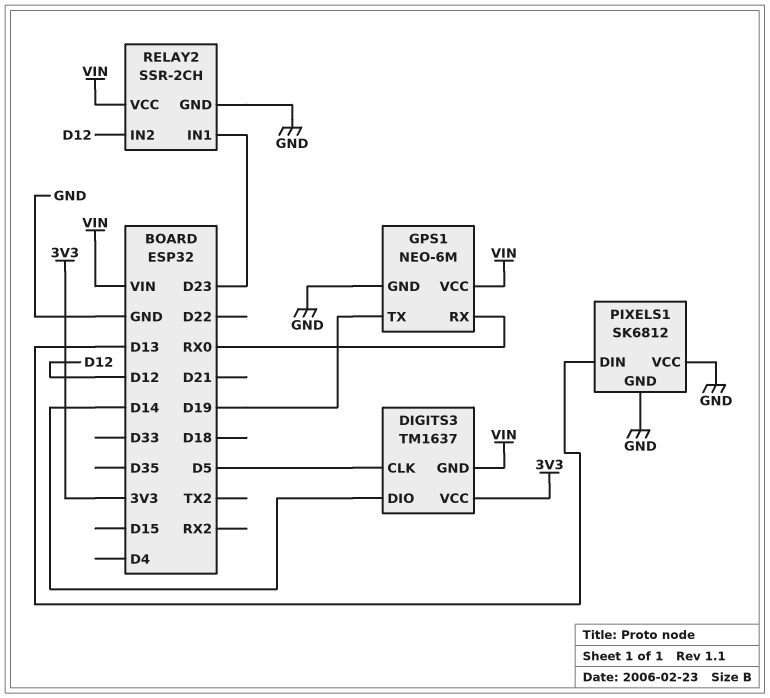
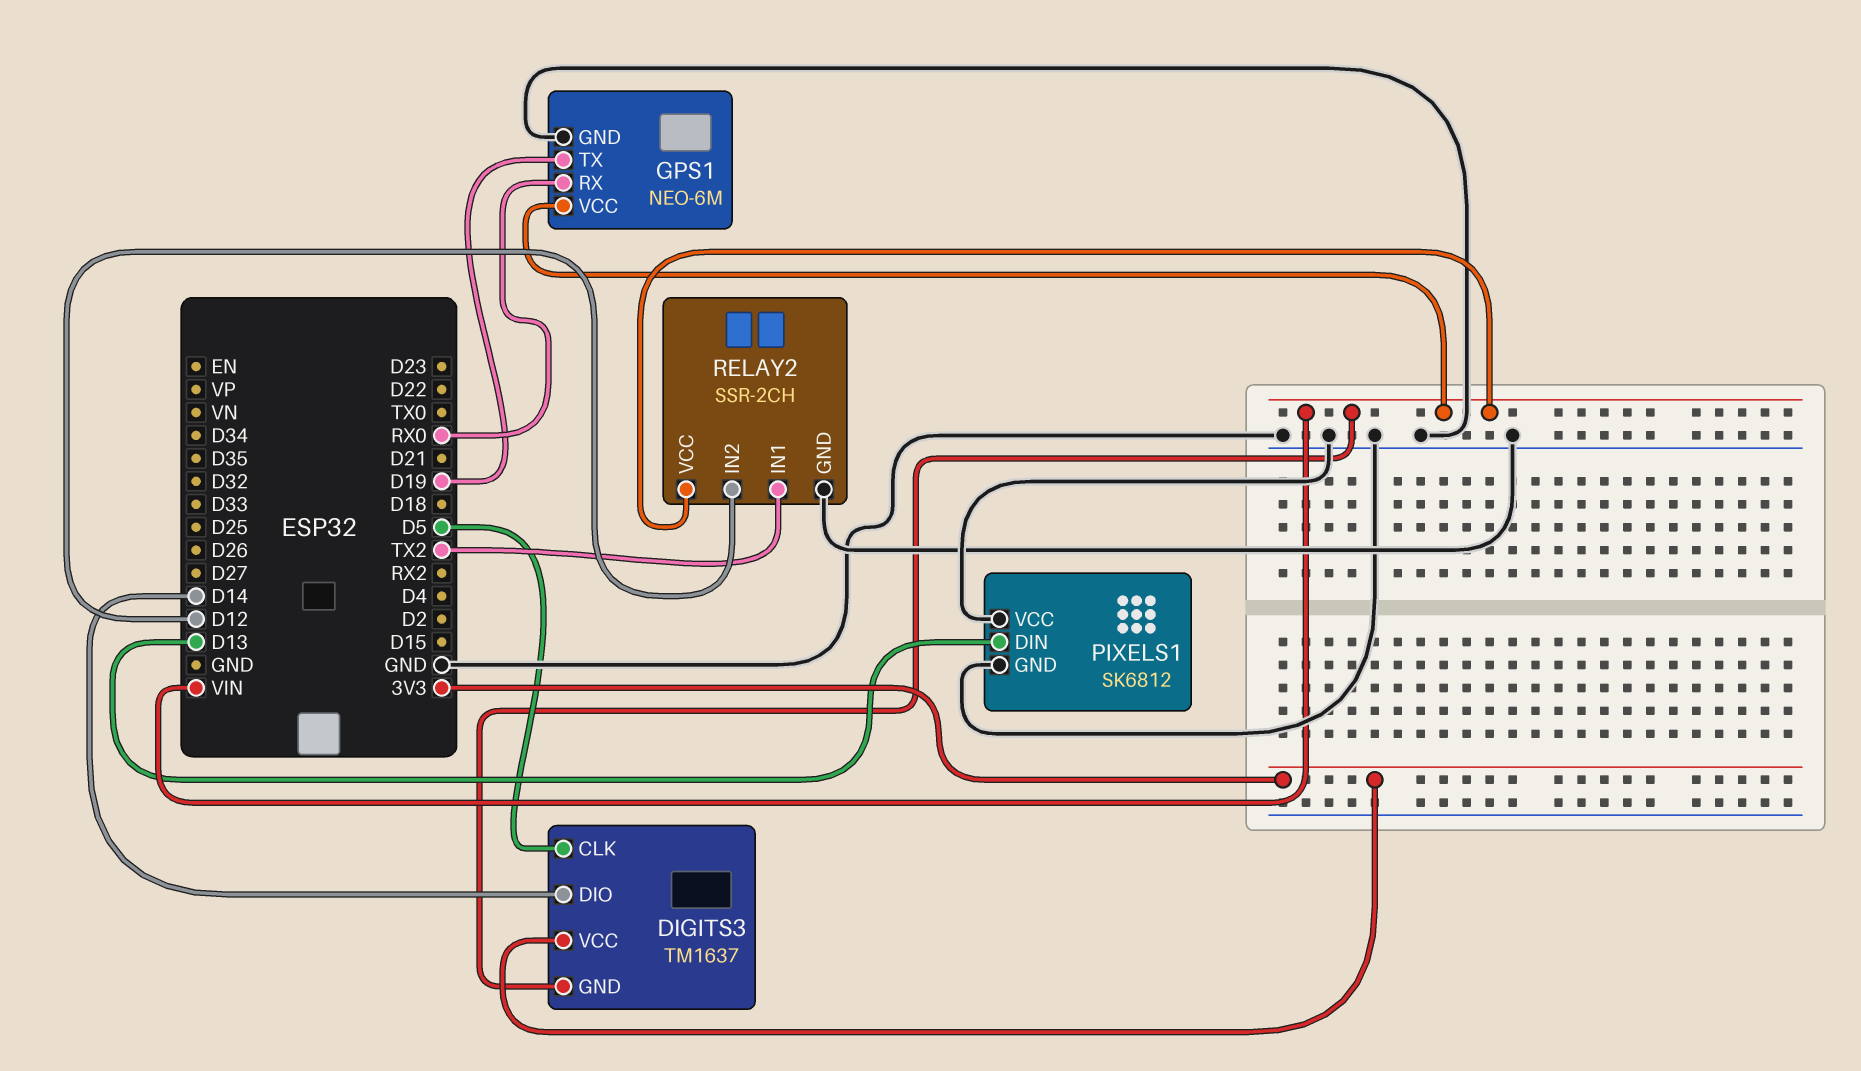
RELAY2 pin IN1: D23 -> TX2

